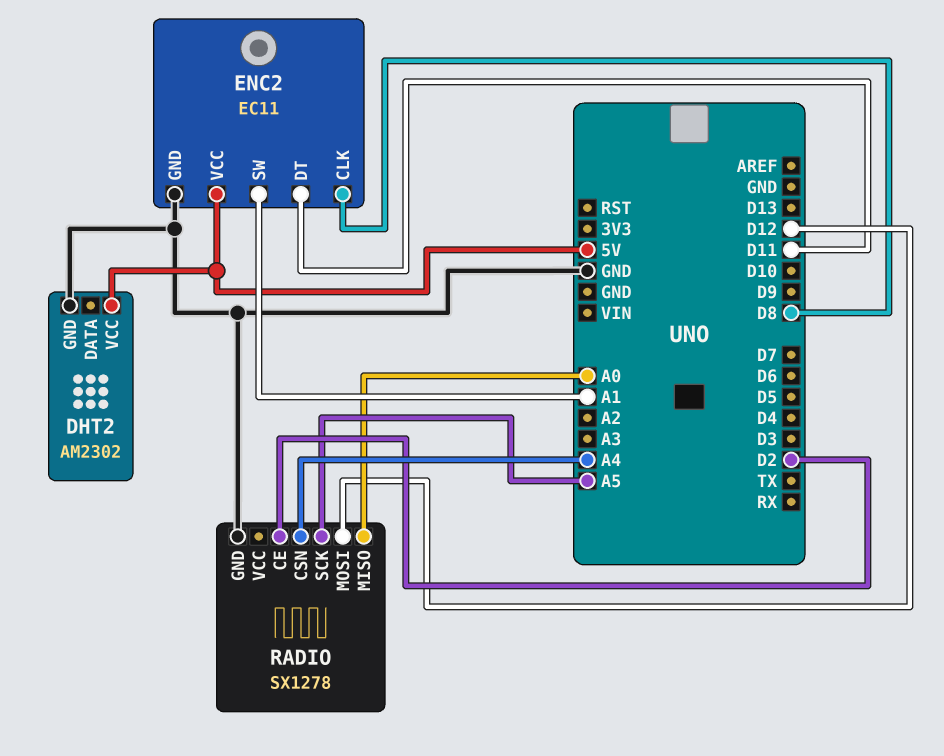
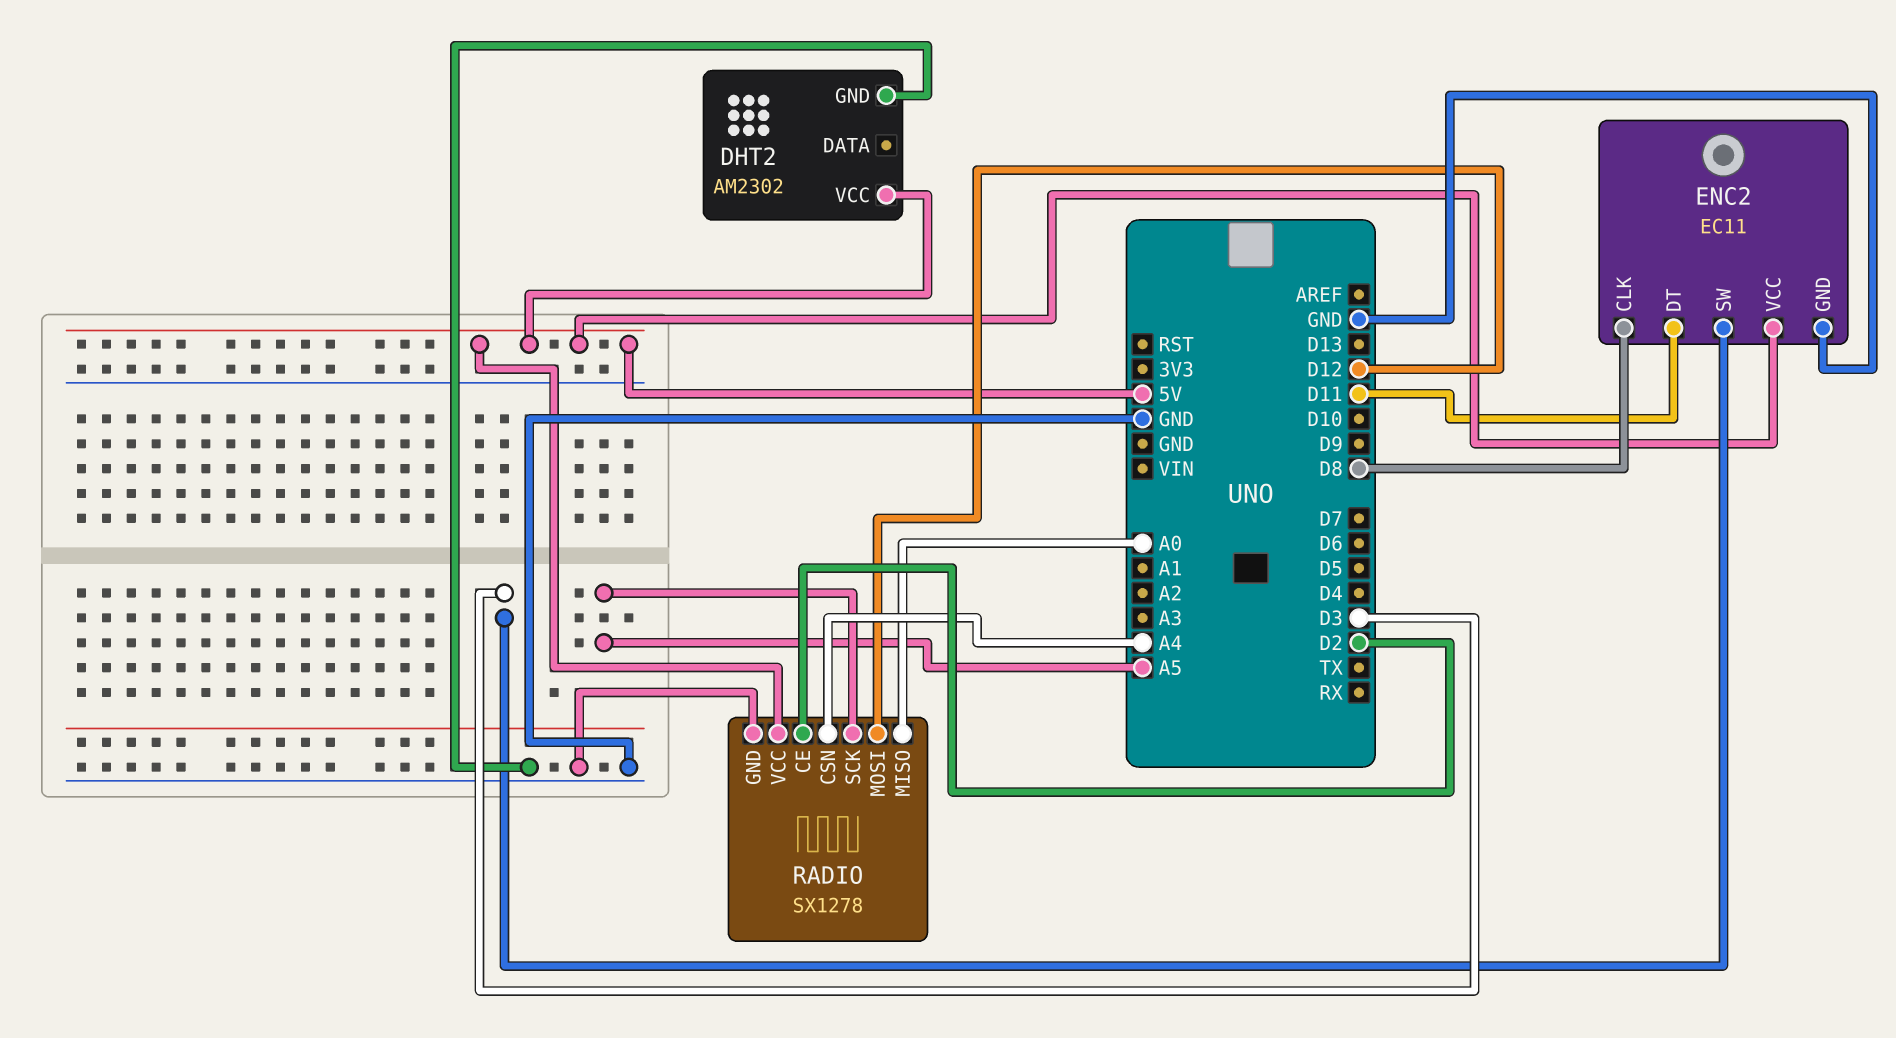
ENC2 pin SW: A1 -> D3
RADIO pin VCC: none -> 5V

